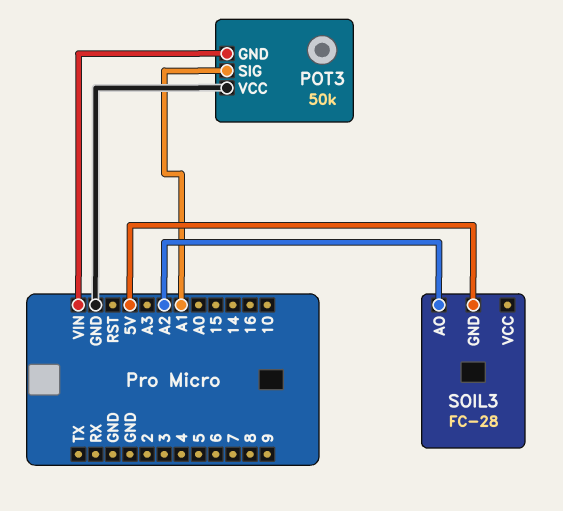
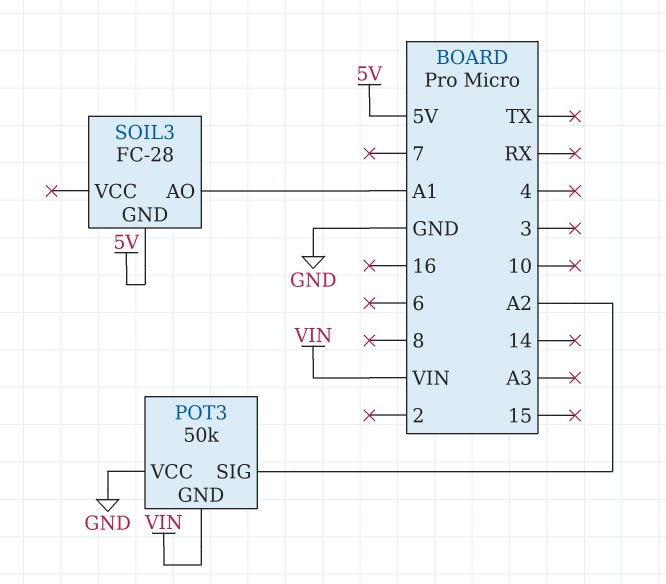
POT3 pin SIG: A1 -> A2
SOIL3 pin AO: A2 -> A1

